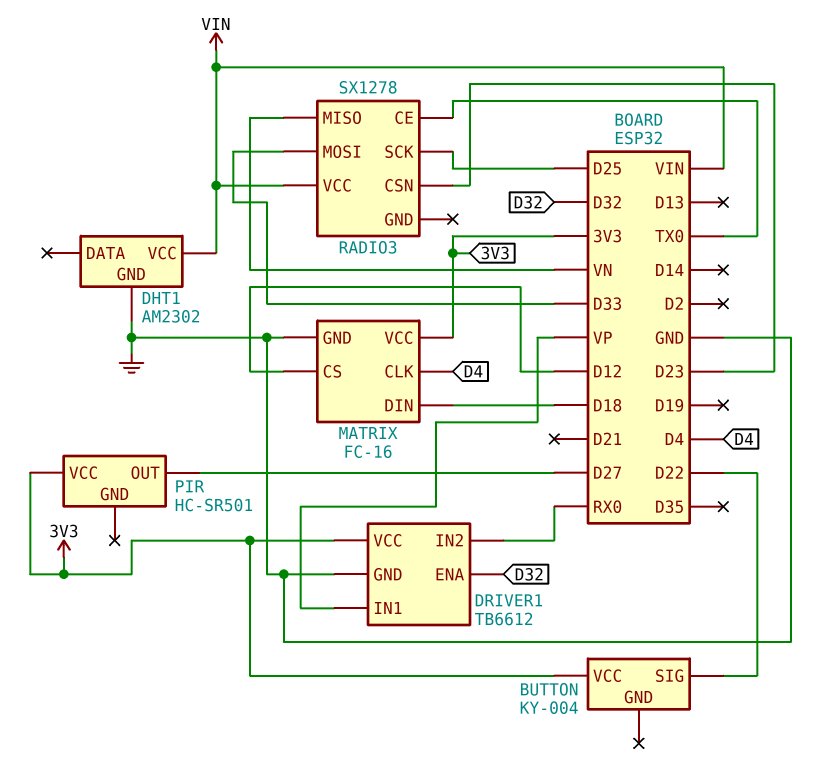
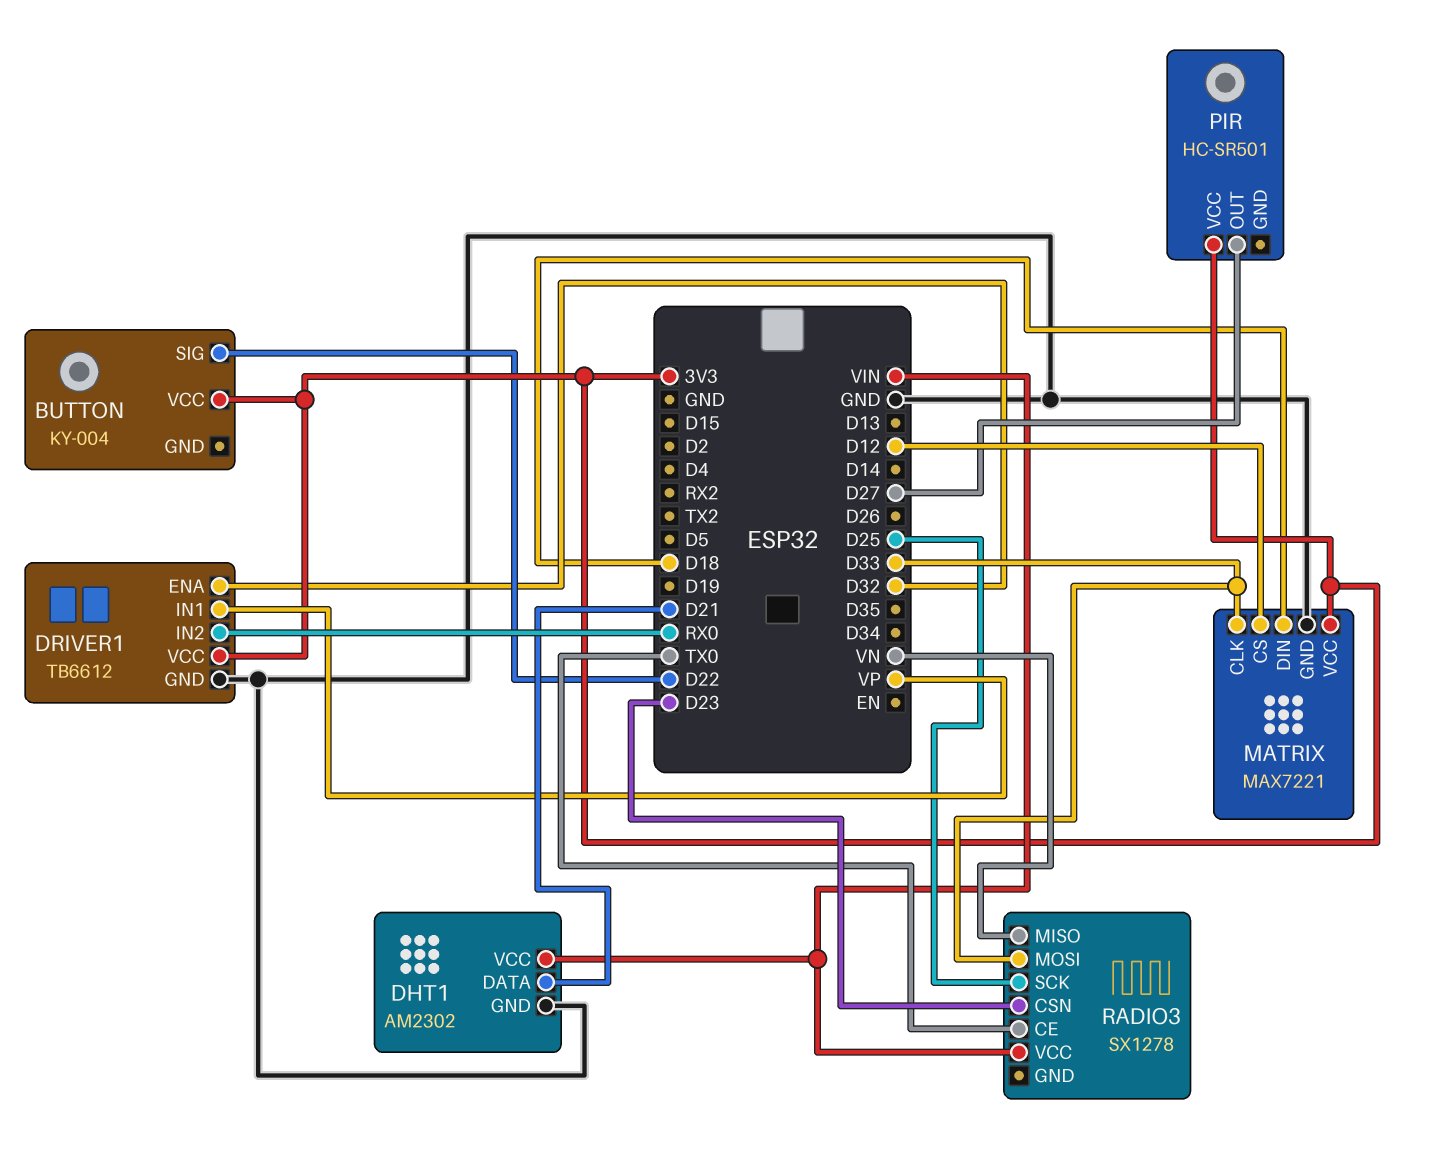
DHT1 pin DATA: none -> D21
MATRIX: FC-16 -> MAX7221
MATRIX pin CLK: D4 -> D33

